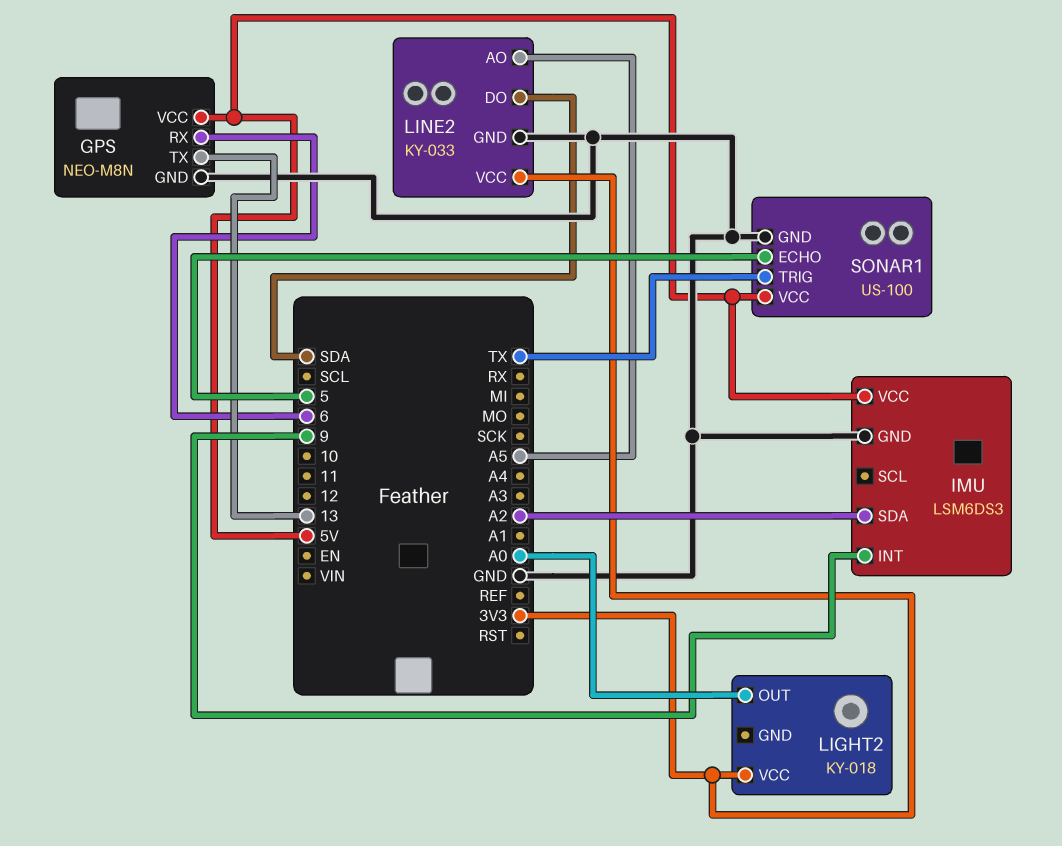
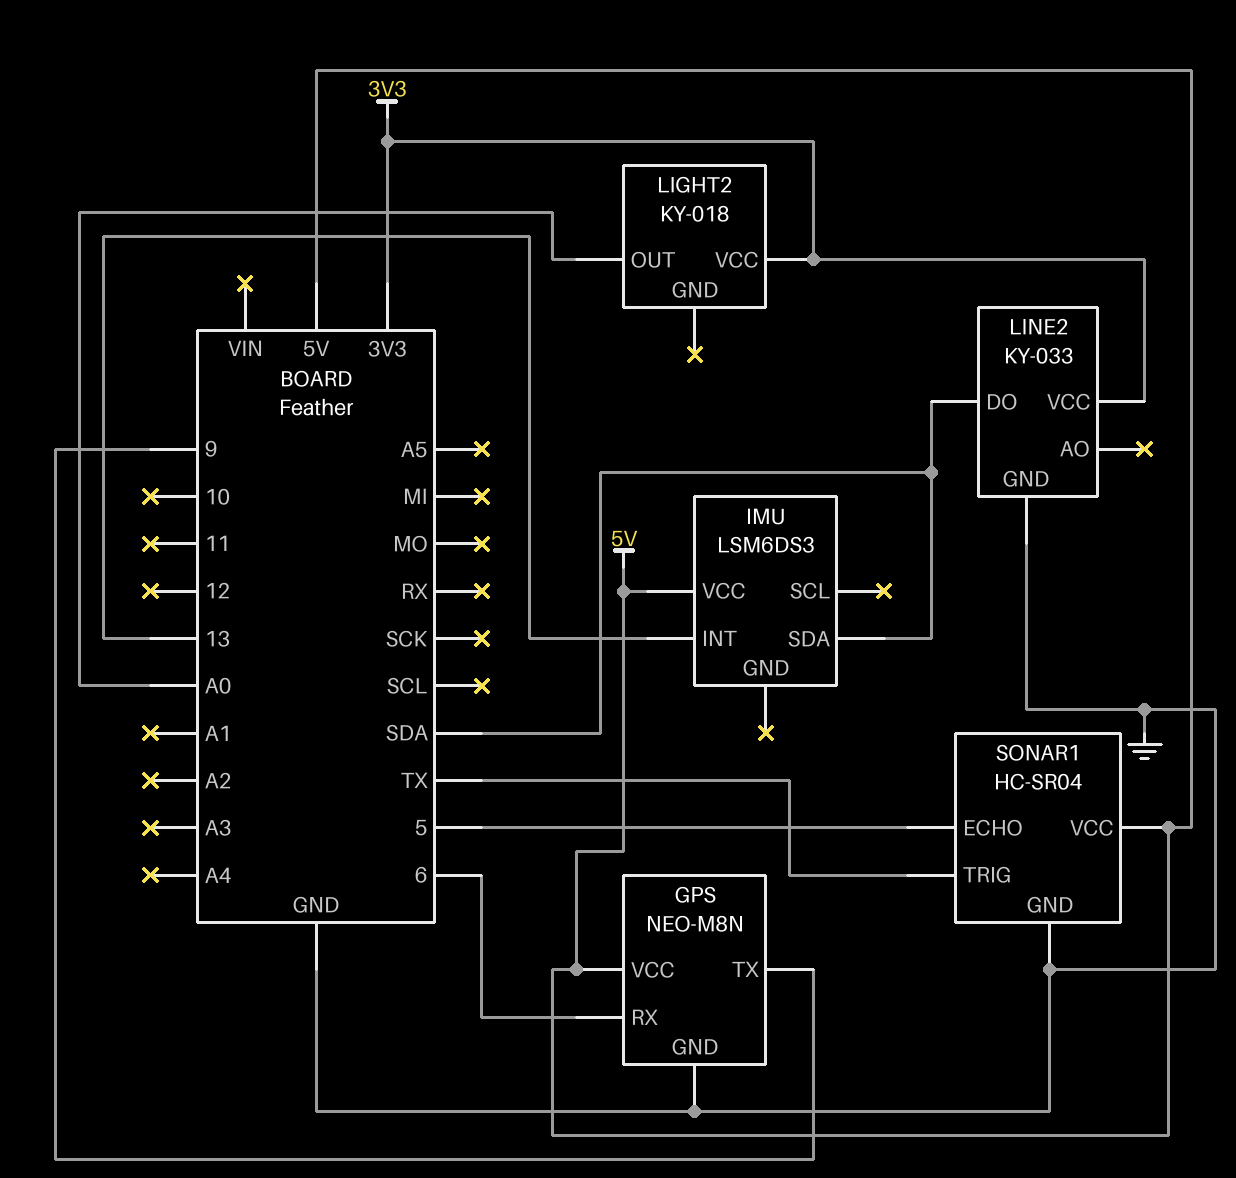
GPS pin TX: 13 -> 9
IMU pin GND: GND -> none
IMU pin INT: 9 -> 13
IMU pin SDA: A2 -> SDA
LINE2 pin AO: A5 -> none
SONAR1: US-100 -> HC-SR04

